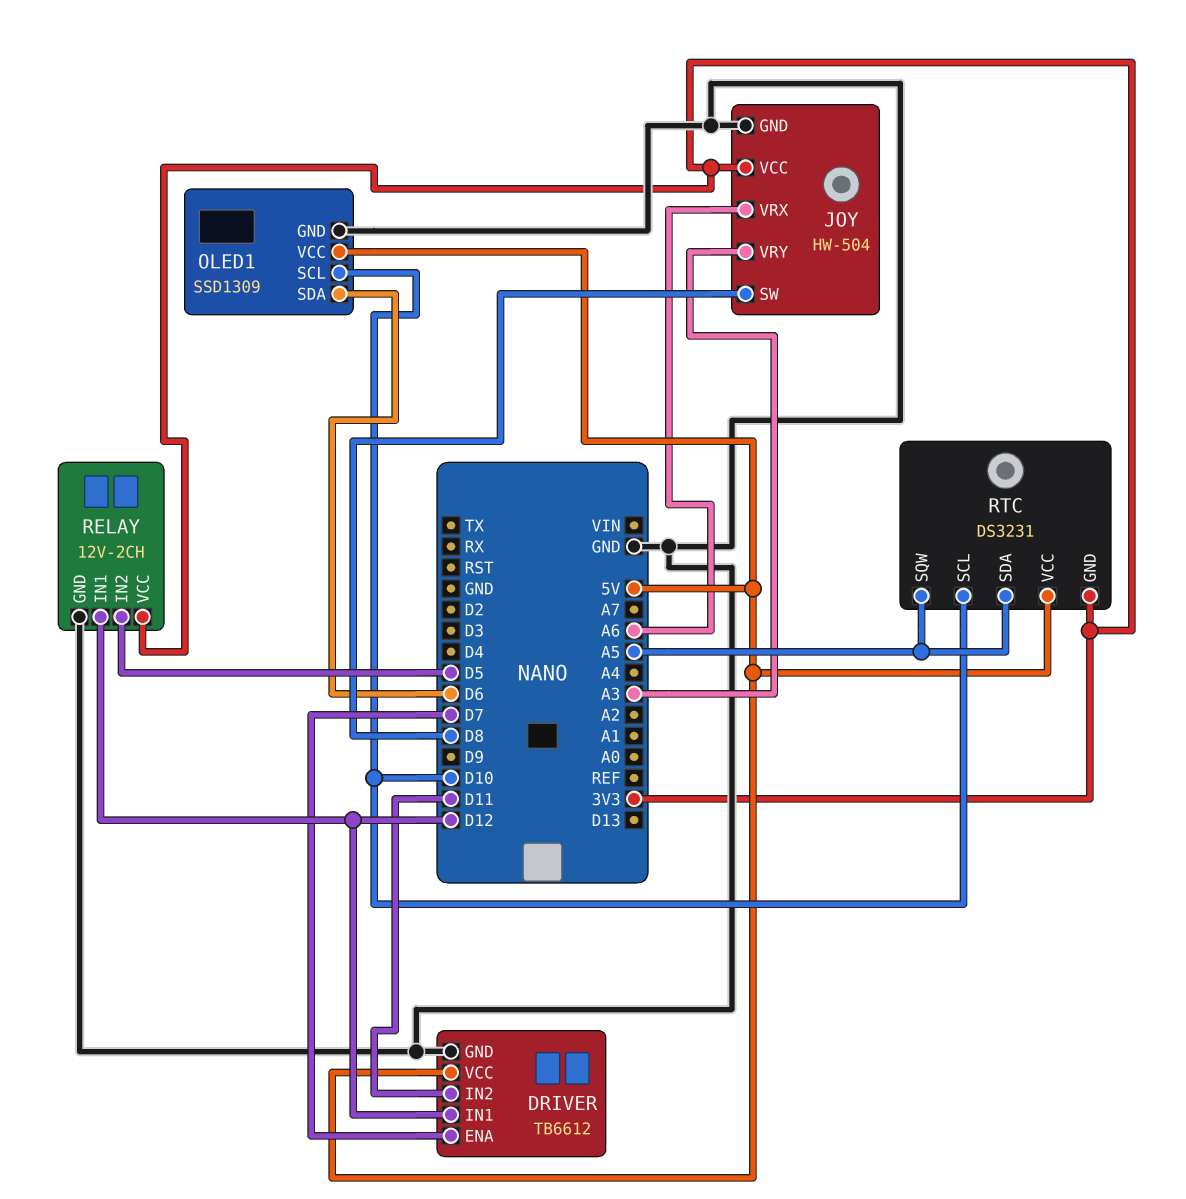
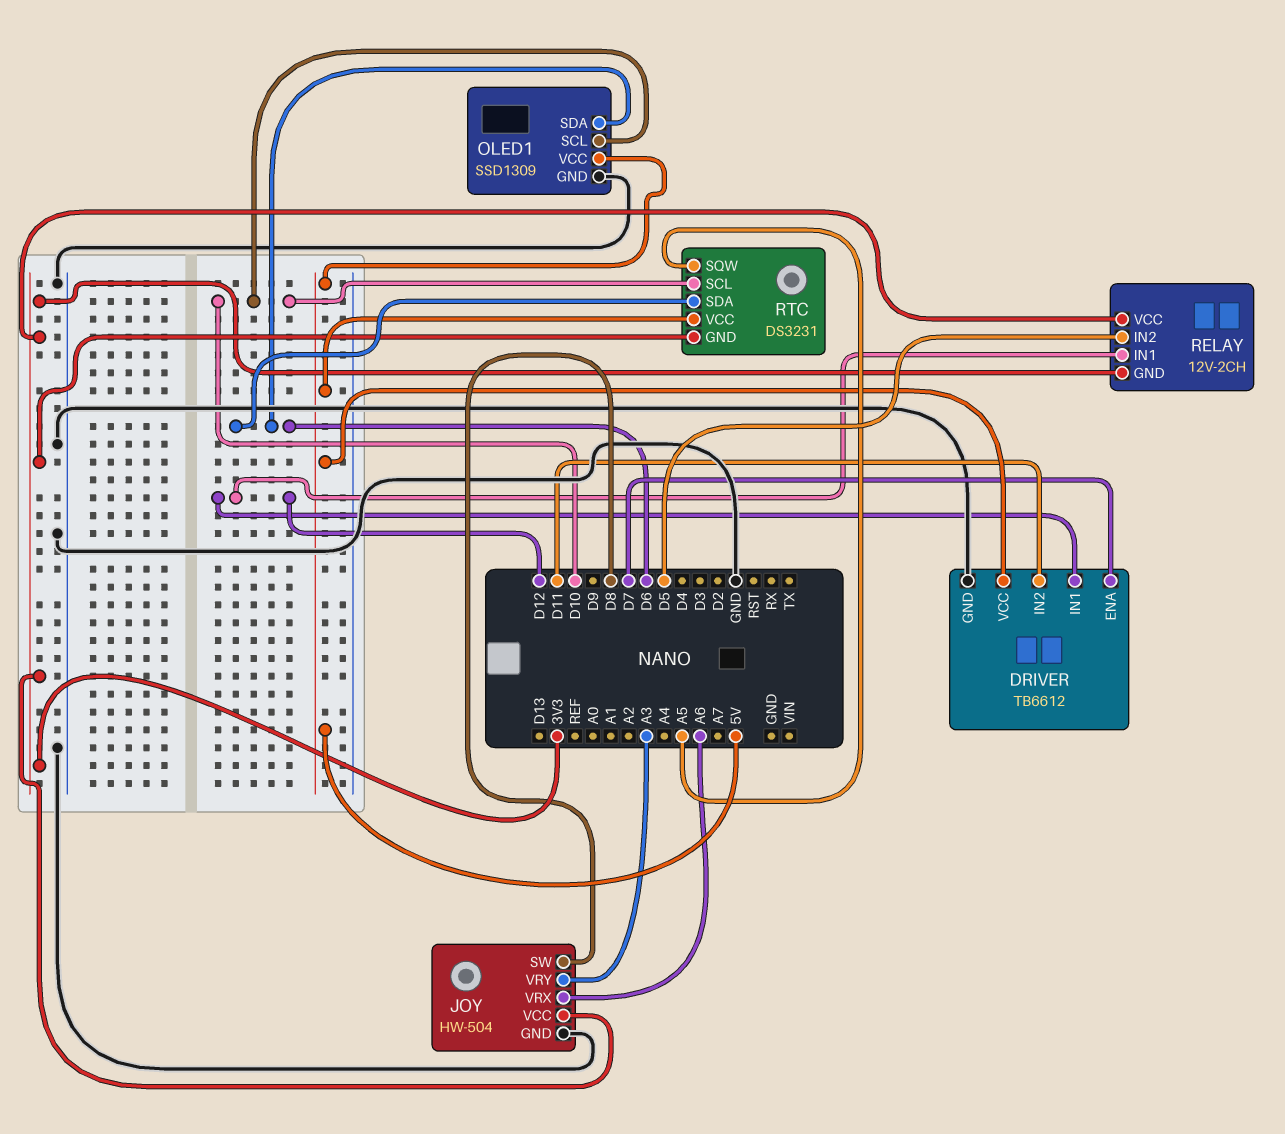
RELAY pin GND: GND -> 3V3
RTC pin SDA: A5 -> D6

